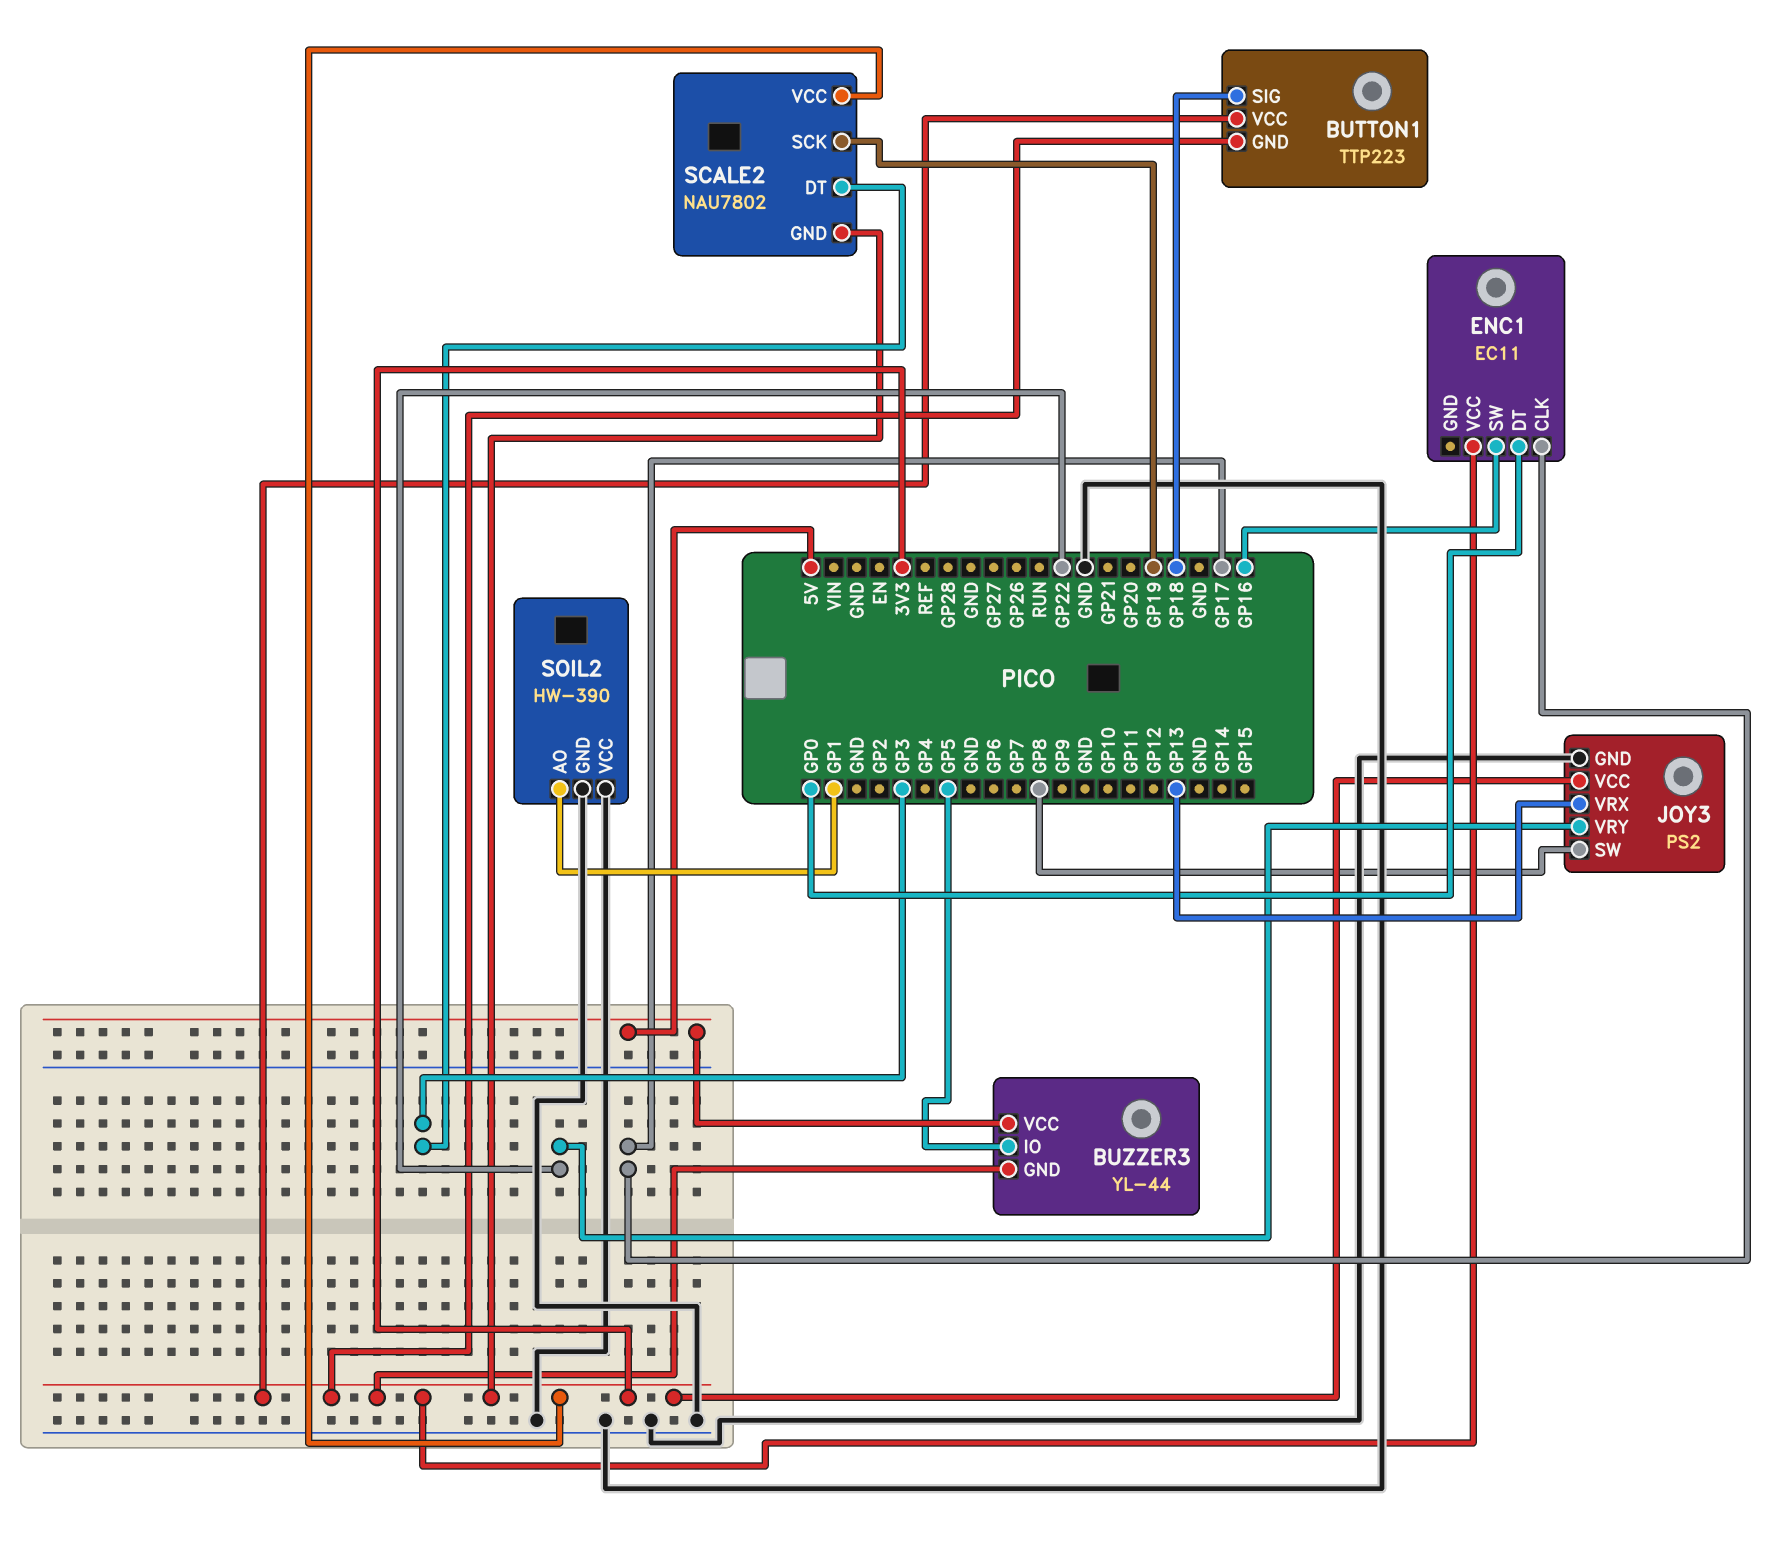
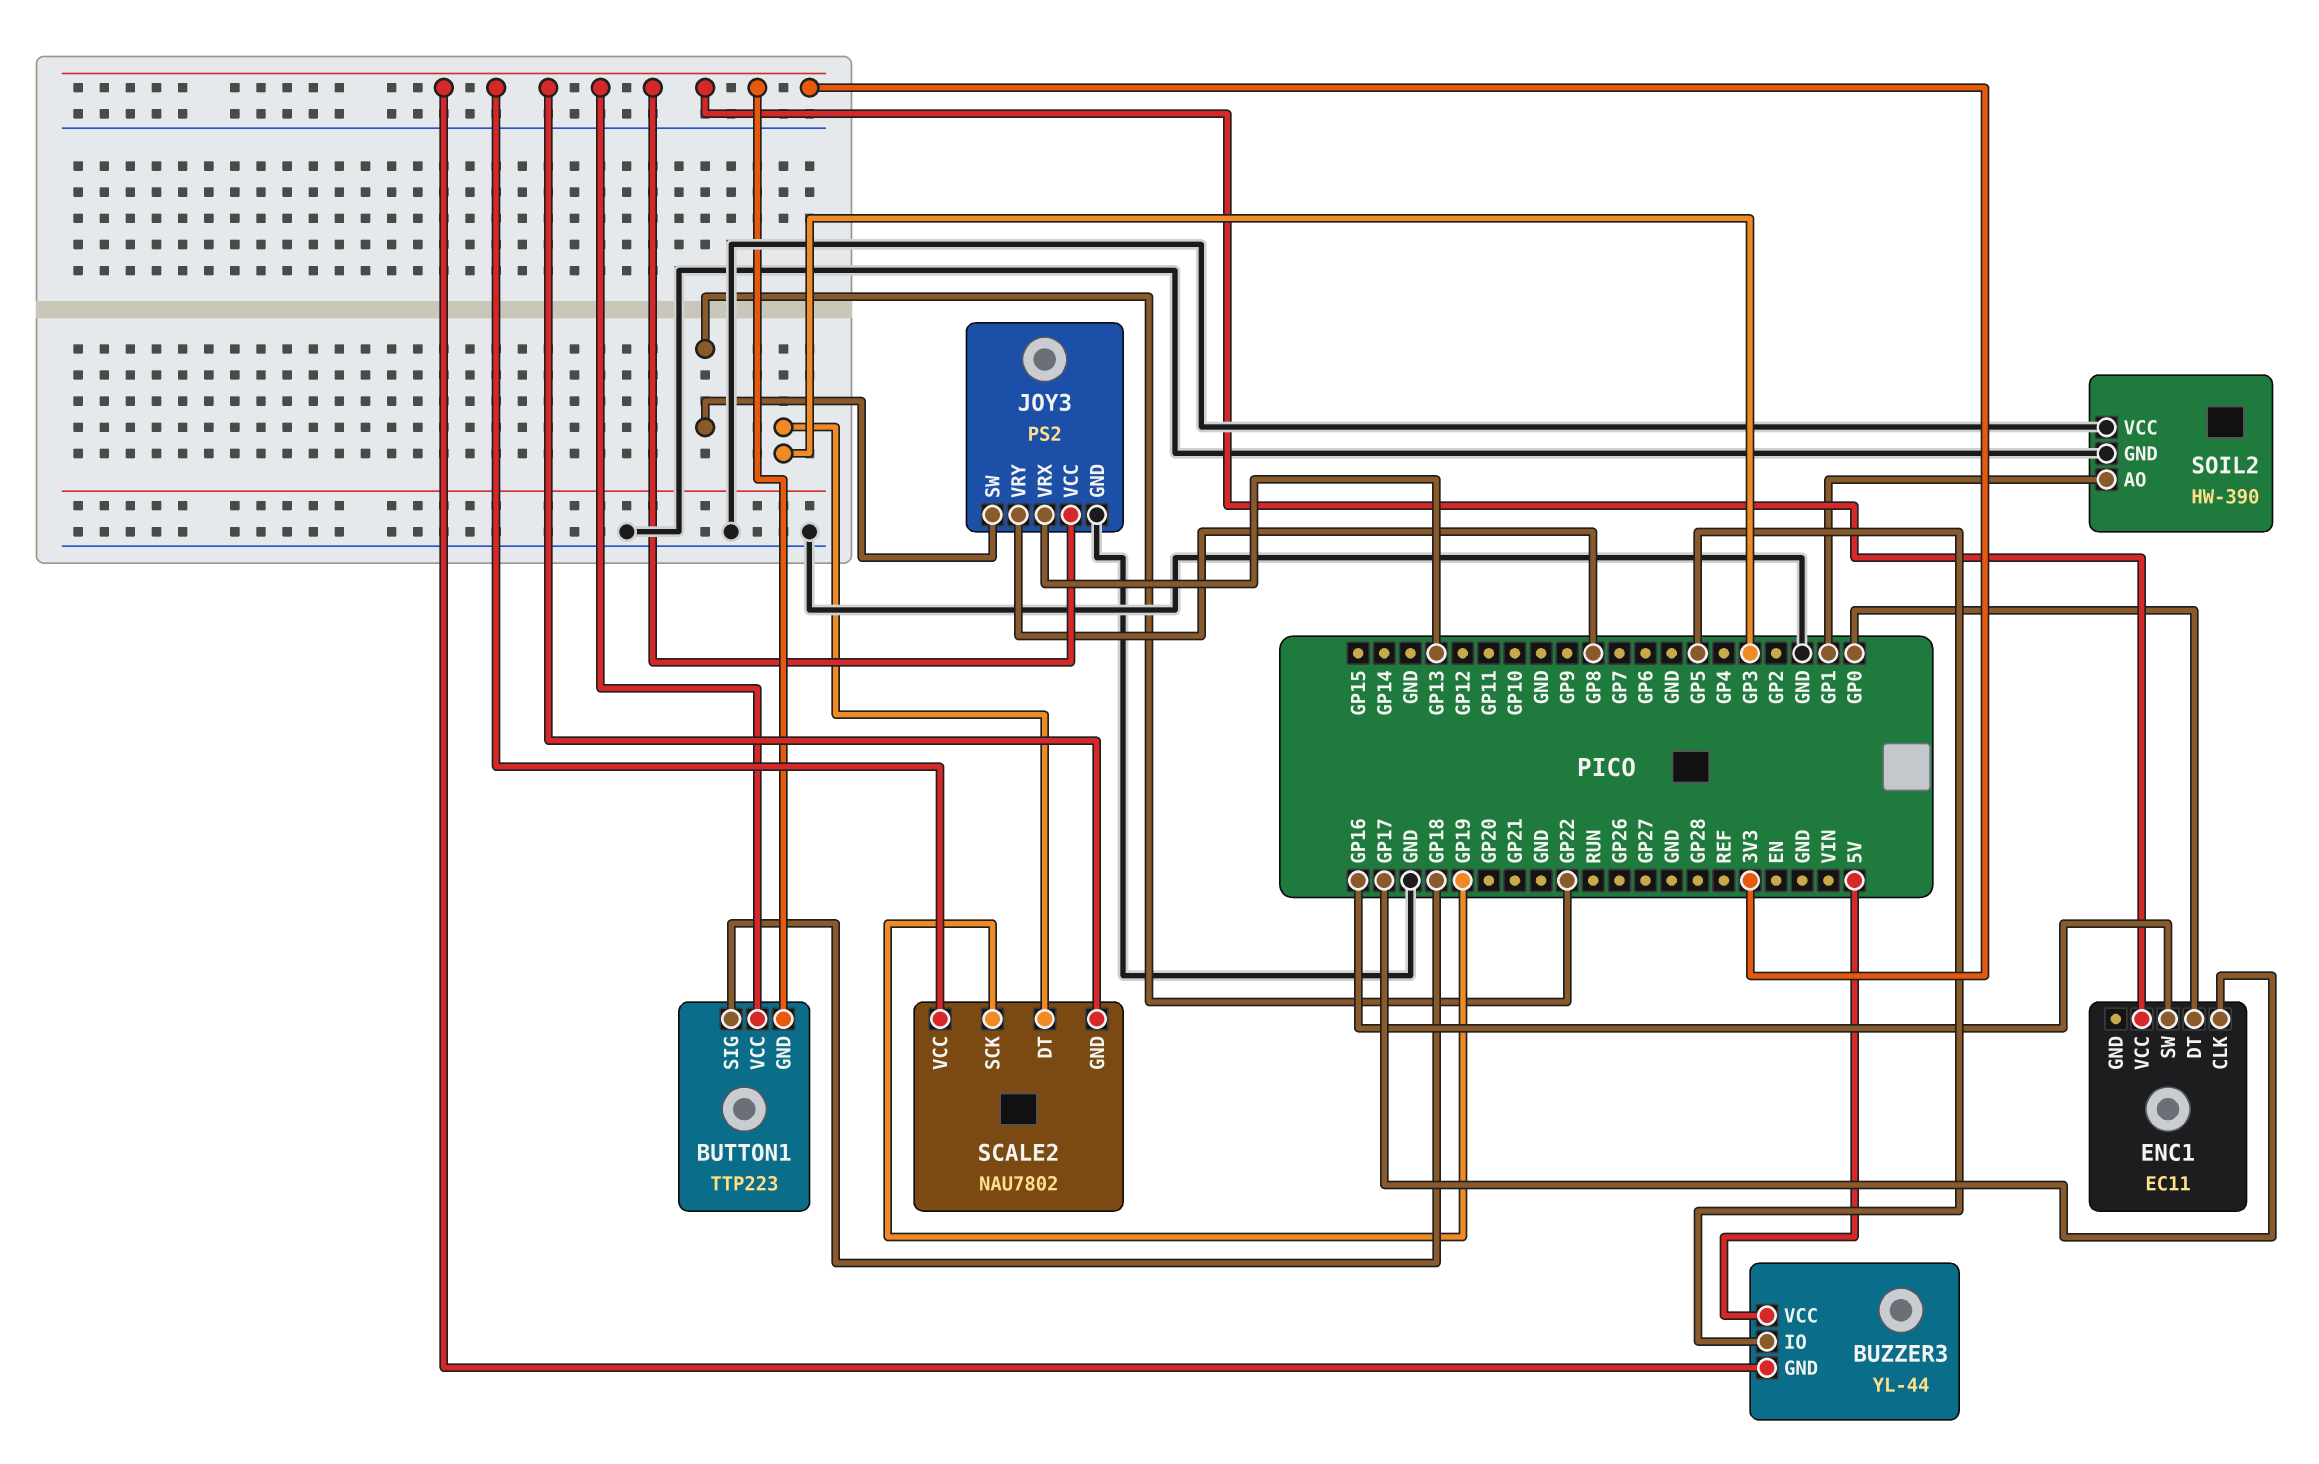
JOY3 pin SW: GP8 -> GP22
JOY3 pin VRY: GP22 -> GP8

